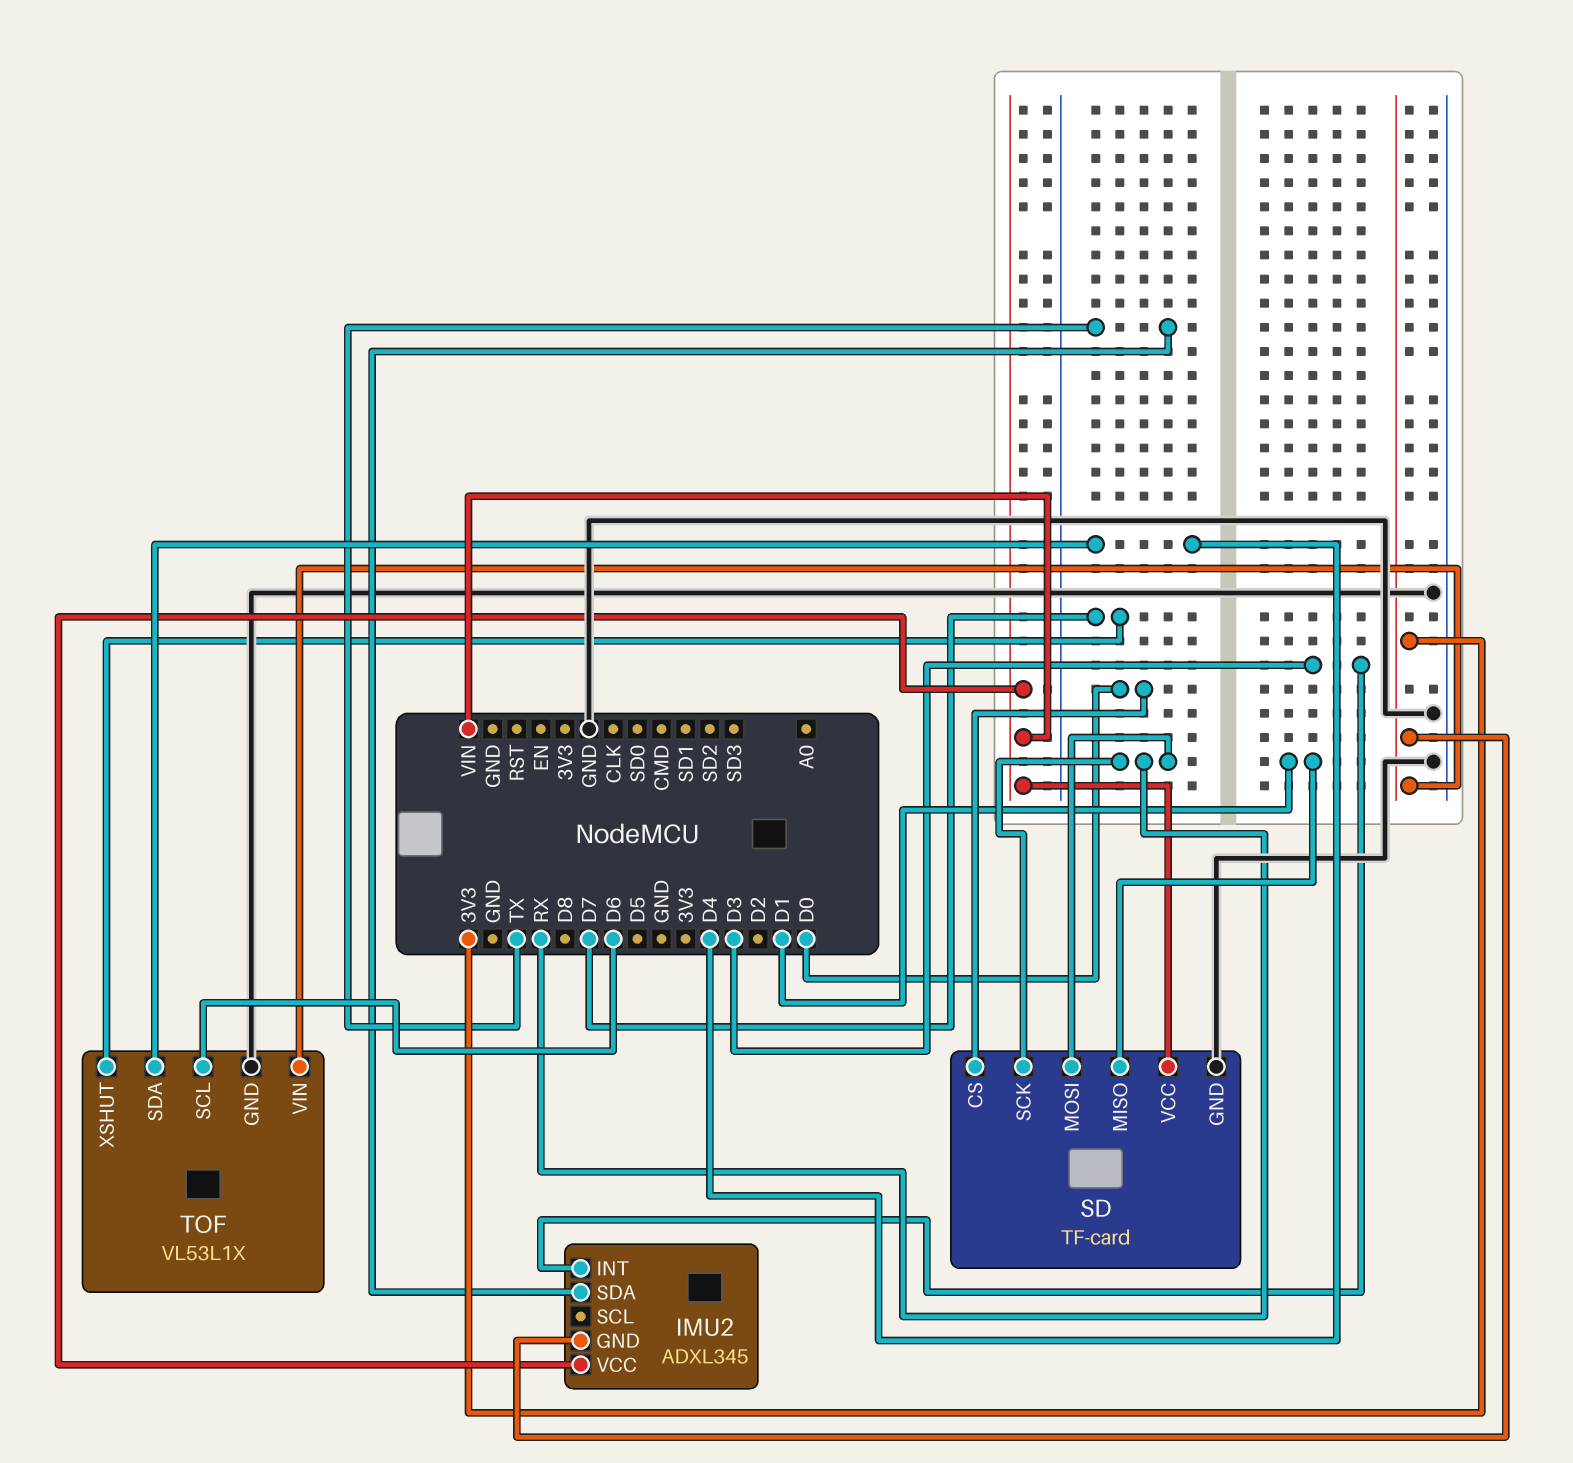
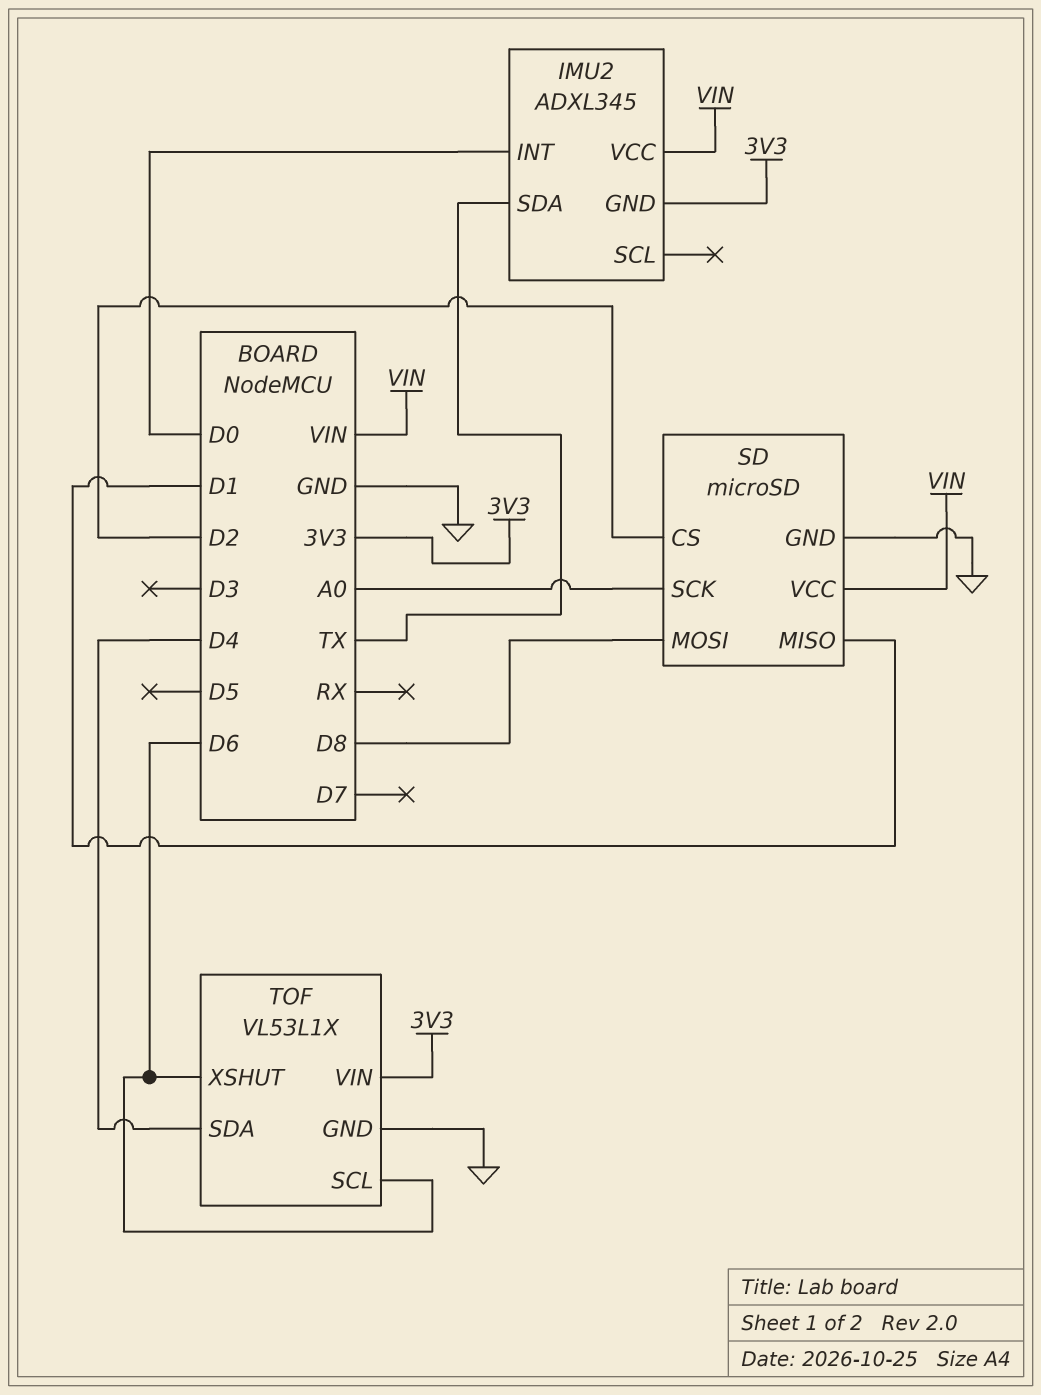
IMU2 pin INT: D3 -> D0
SD: TF-card -> microSD
SD pin CS: D0 -> D2
SD pin MOSI: RX -> D8
SD pin SCK: RX -> A0
TOF pin XSHUT: D7 -> D6

